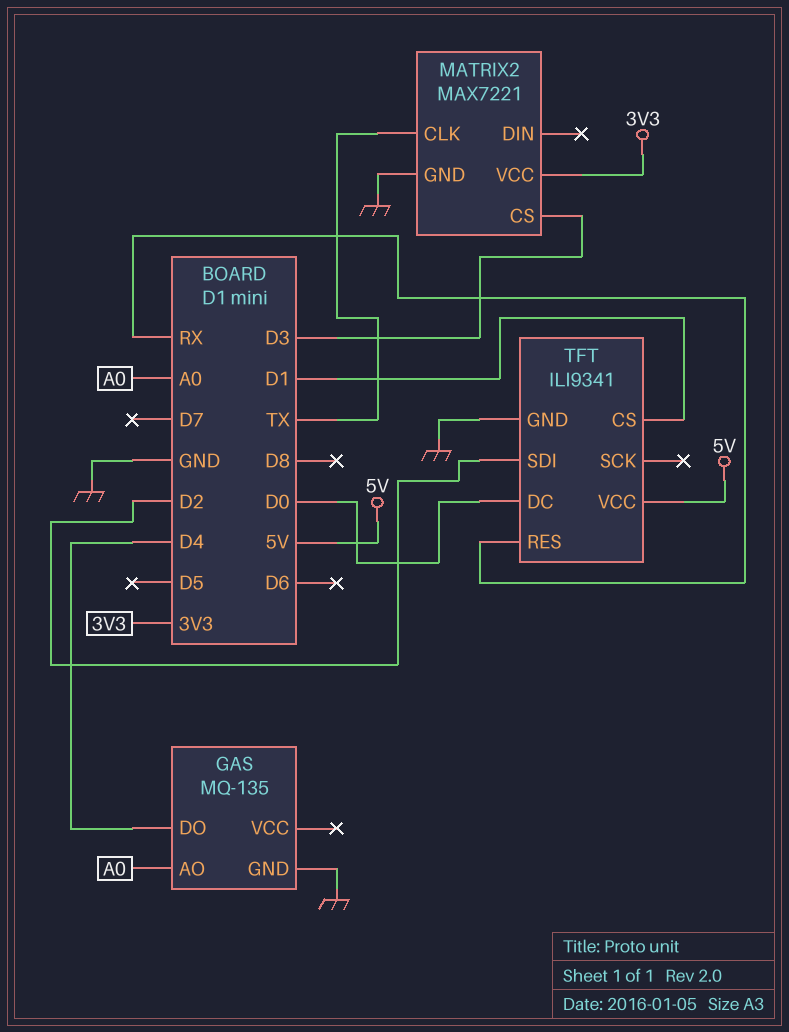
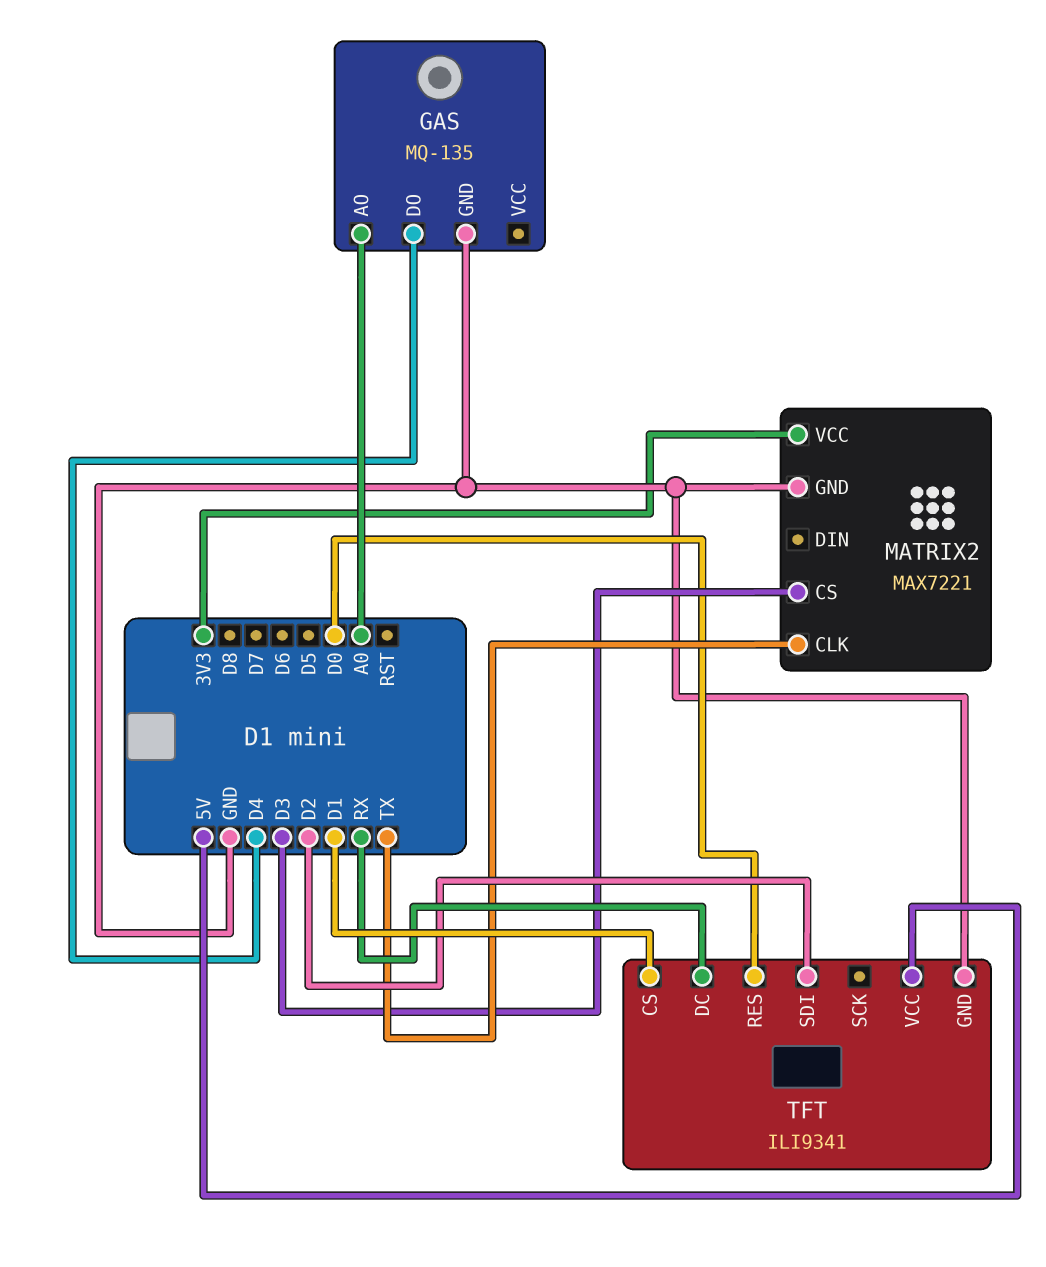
TFT pin DC: D0 -> RX
TFT pin RES: RX -> D0

